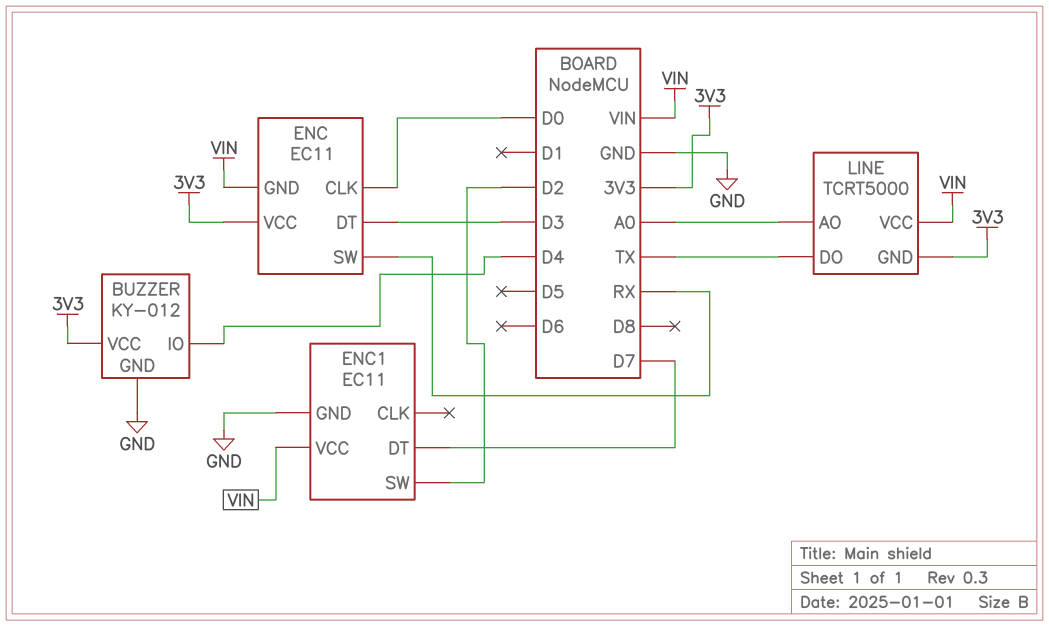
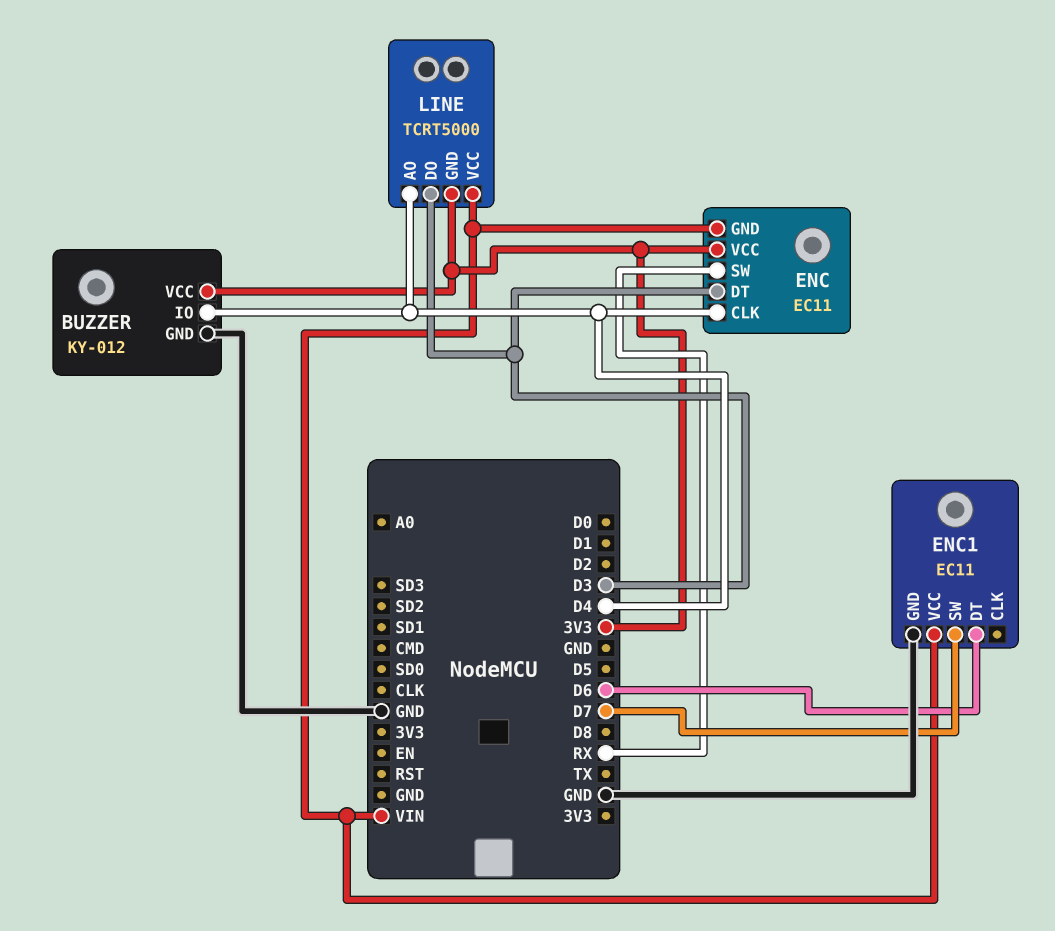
ENC pin CLK: D0 -> D4
ENC1 pin DT: D7 -> D6
ENC1 pin SW: D2 -> D7
LINE pin AO: A0 -> D4
LINE pin DO: TX -> D3

